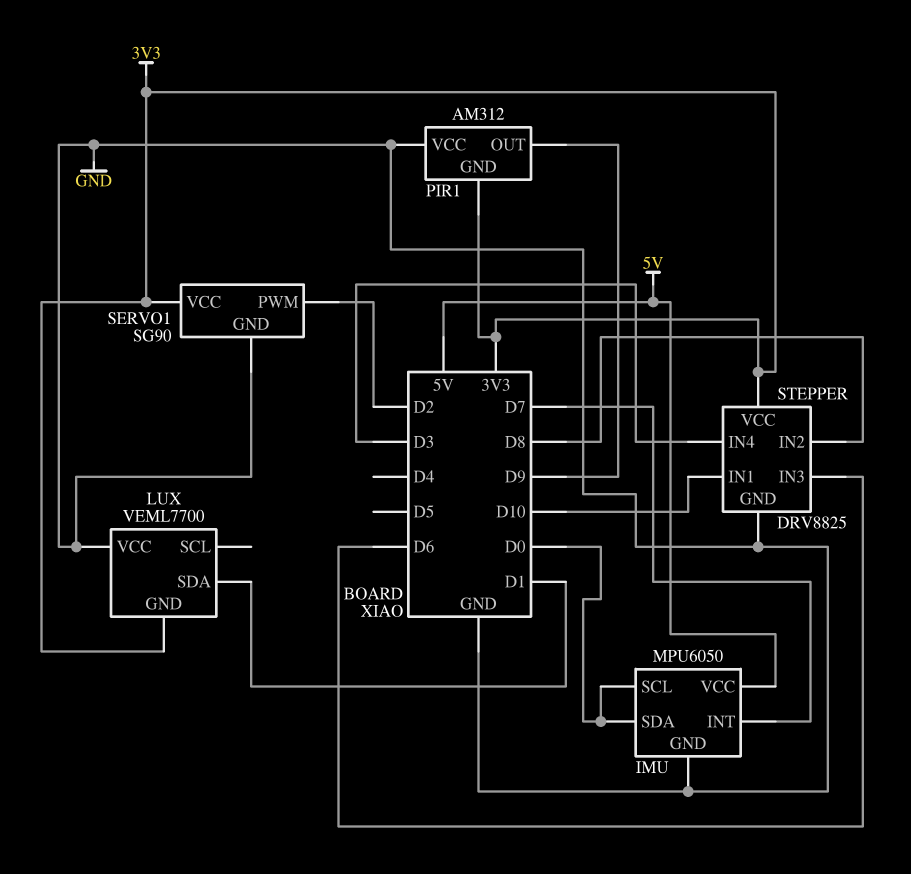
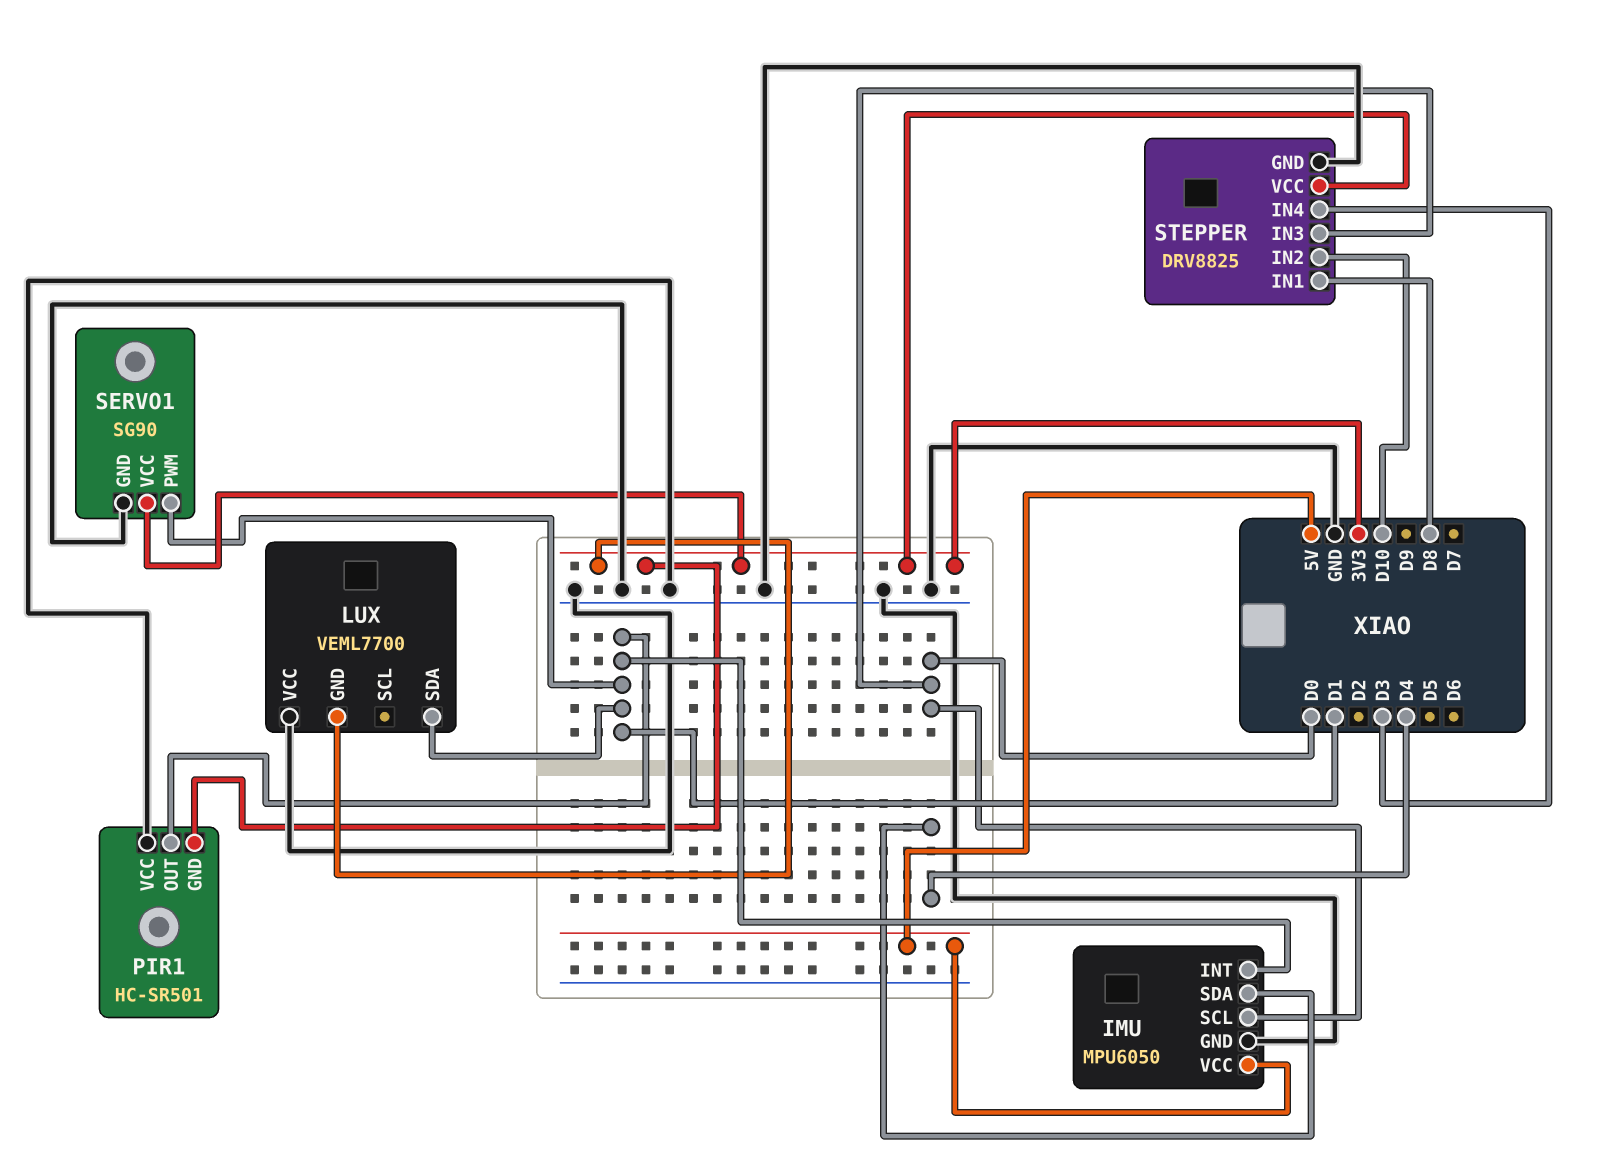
IMU pin INT: D7 -> D1
IMU pin SDA: D0 -> D4
PIR1: AM312 -> HC-SR501
PIR1 pin OUT: D9 -> D1
SERVO1 pin PWM: D2 -> D1
STEPPER pin IN1: D10 -> D8
STEPPER pin IN2: D8 -> D10
STEPPER pin IN3: D6 -> D0

